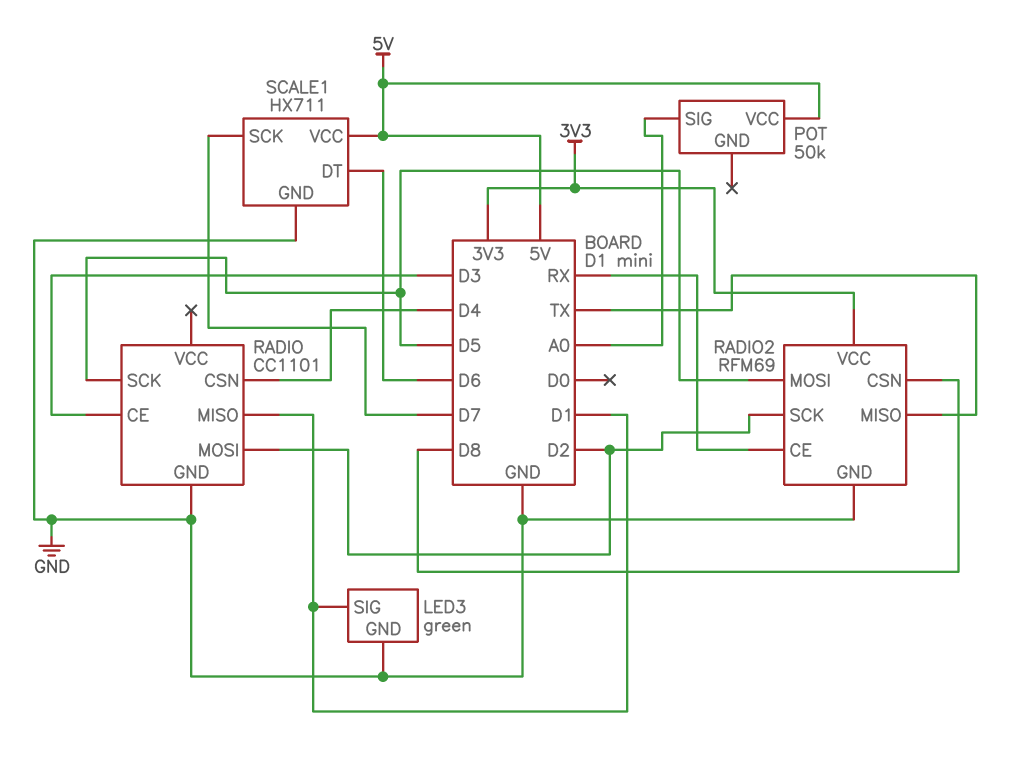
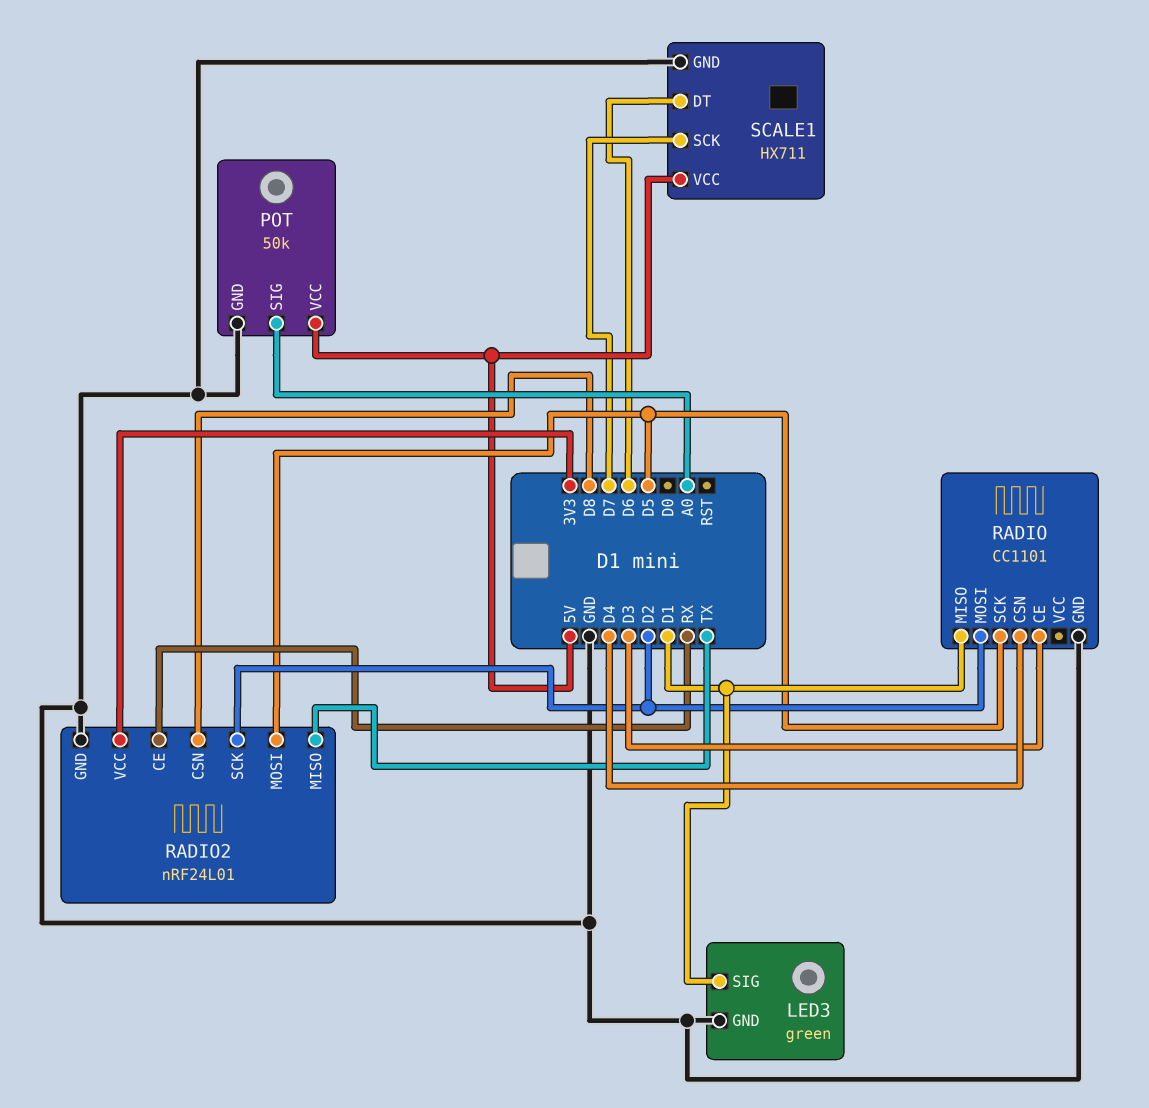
POT pin GND: none -> GND
RADIO2: RFM69 -> nRF24L01

